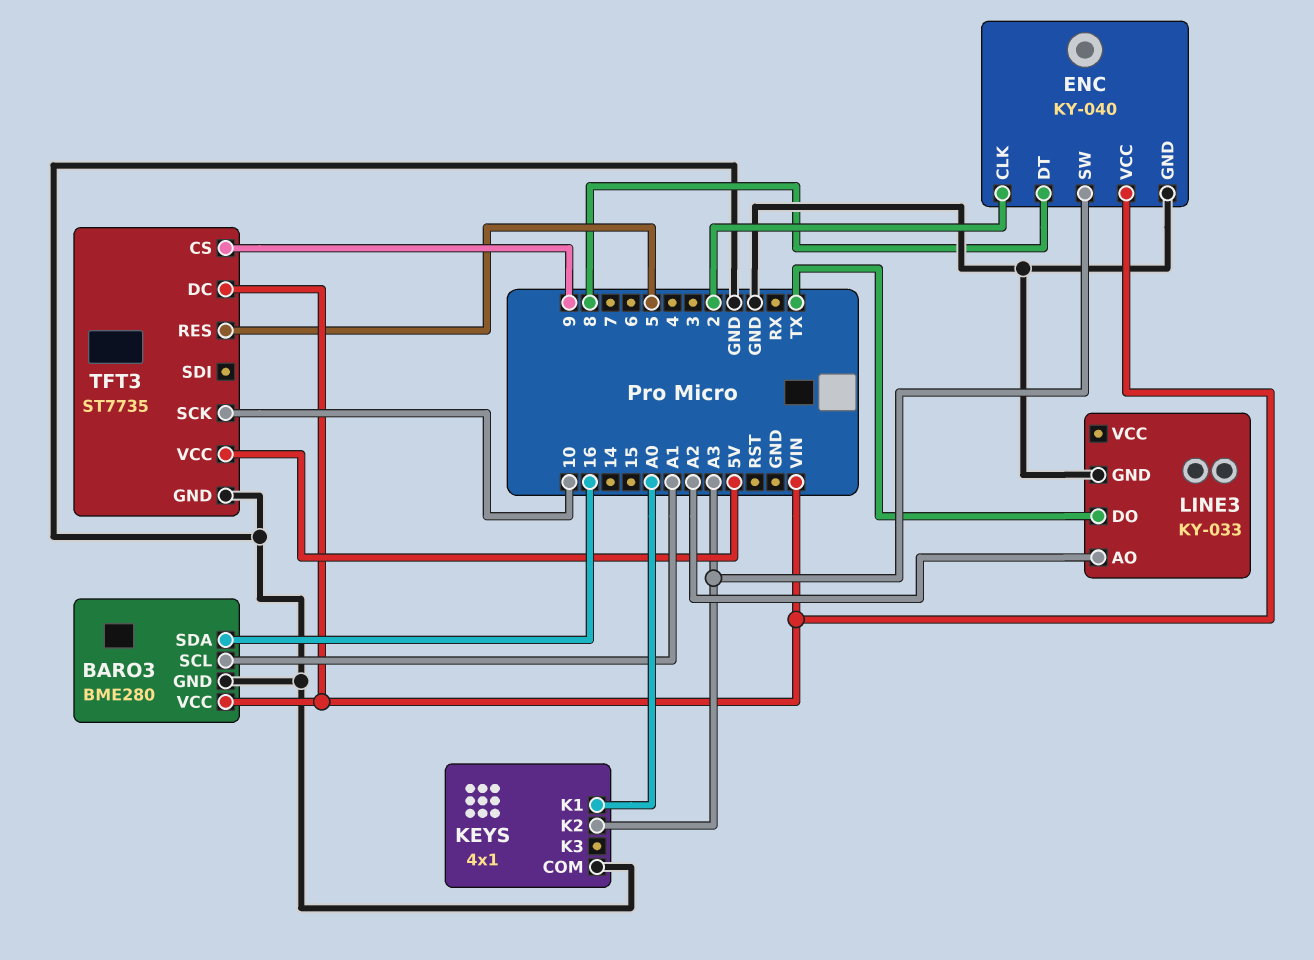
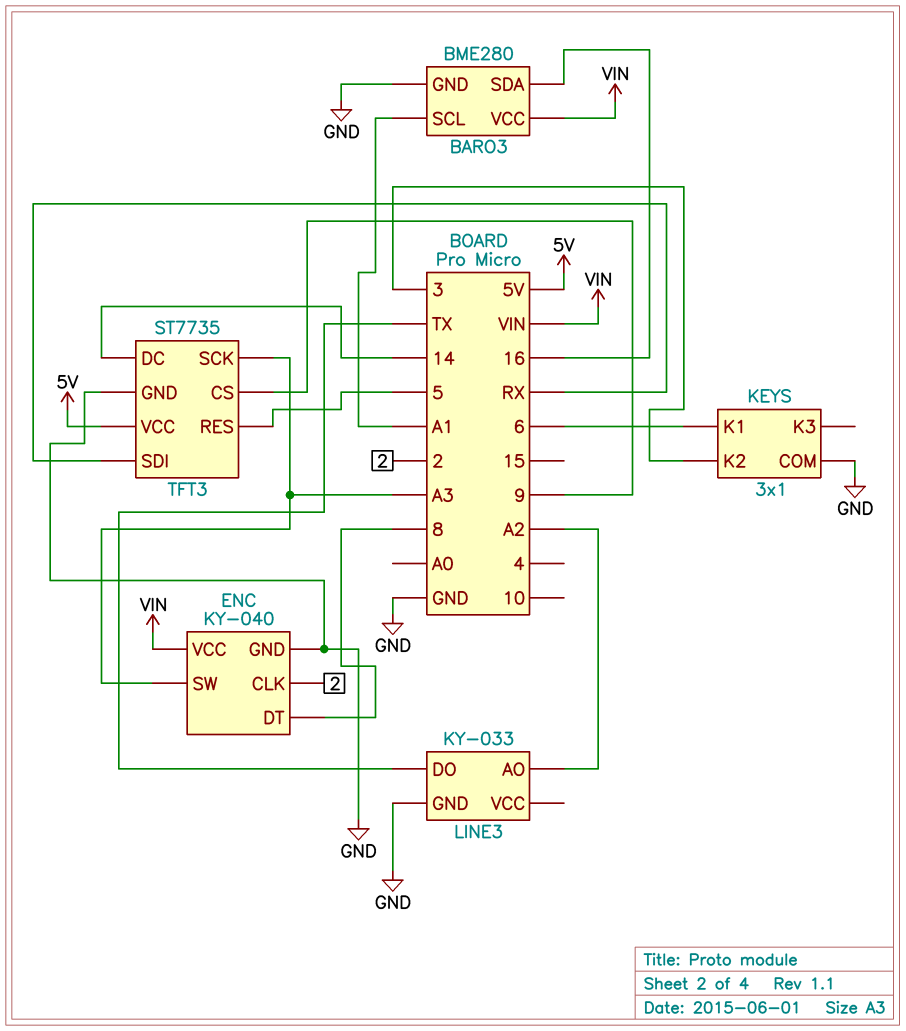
KEYS: 4x1 -> 3x1
KEYS pin K1: A0 -> 6
KEYS pin K2: A3 -> 3
TFT3 pin DC: VIN -> 14
TFT3 pin SCK: 10 -> A3
TFT3 pin SDI: none -> RX

